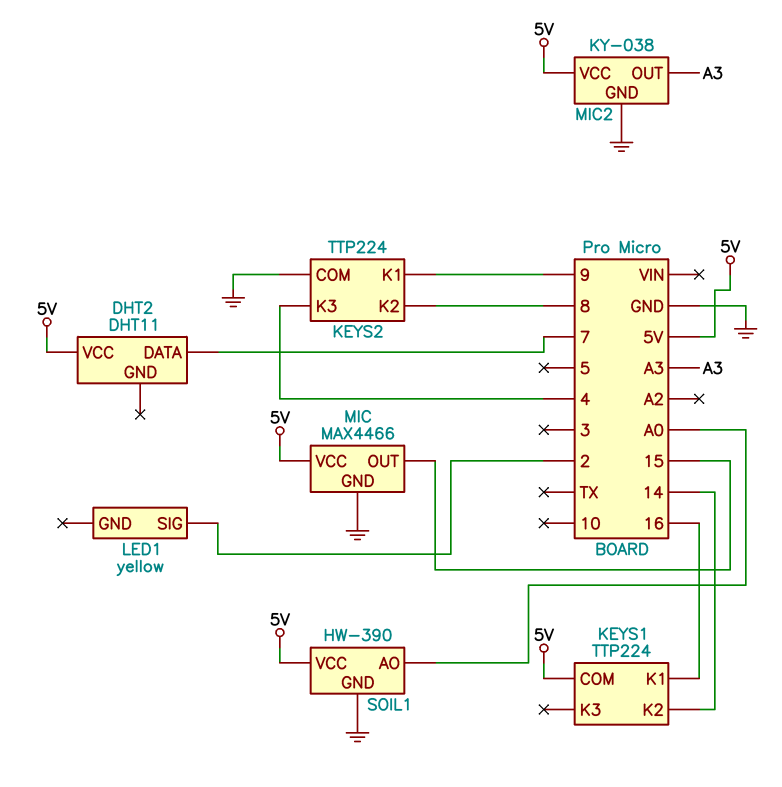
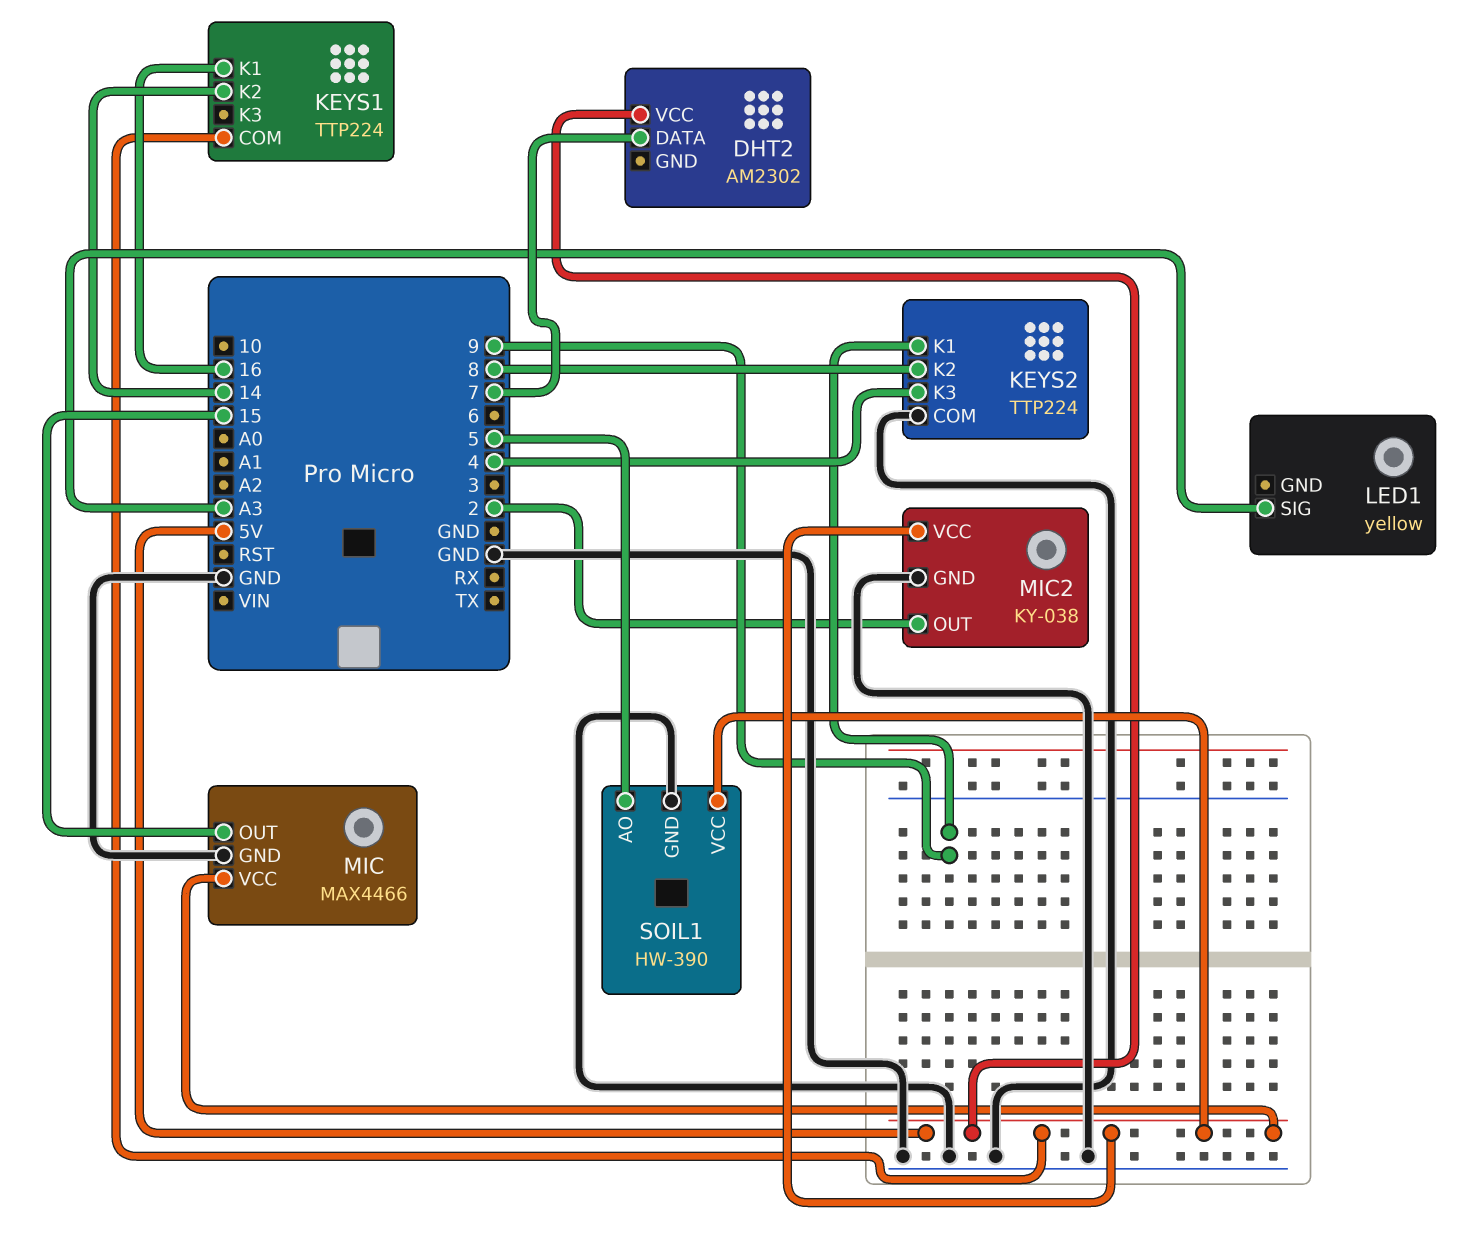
DHT2: DHT11 -> AM2302
LED1 pin SIG: 2 -> A3
MIC2 pin OUT: A3 -> 2
SOIL1 pin AO: A0 -> 5

